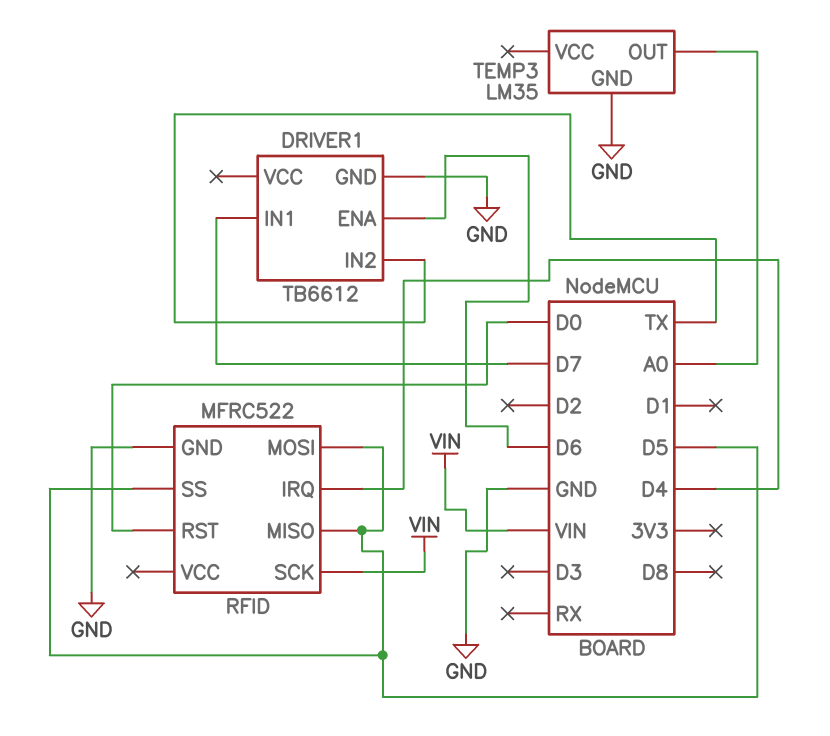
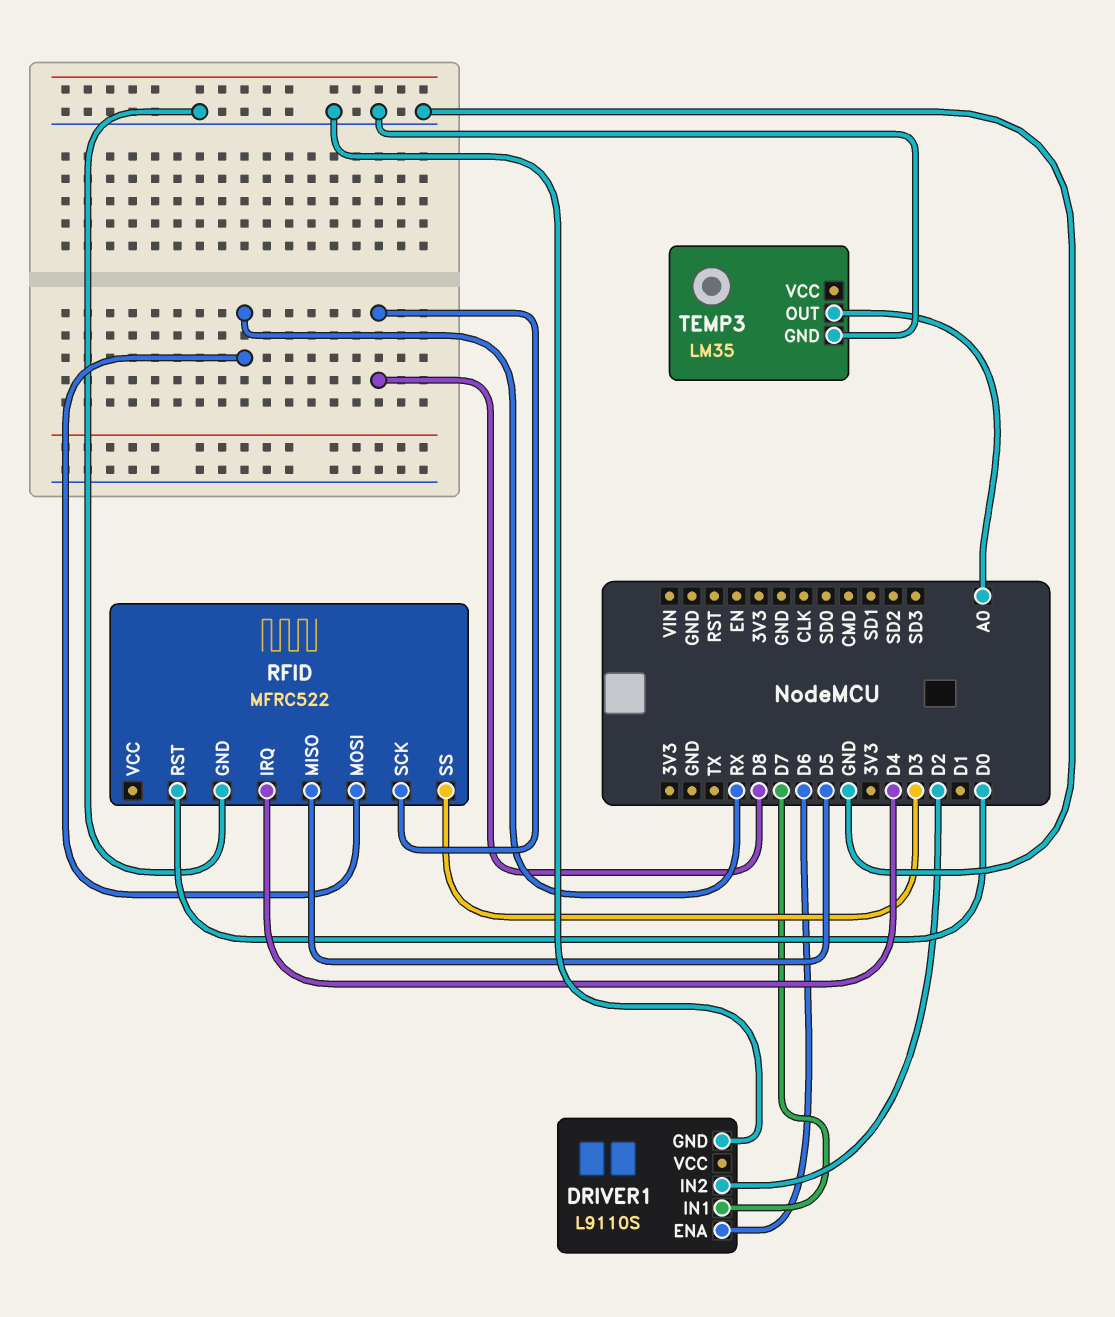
DRIVER1: TB6612 -> L9110S
DRIVER1 pin IN2: TX -> D2
RFID pin MOSI: D5 -> RX
RFID pin SCK: VIN -> D8
RFID pin SS: D5 -> D3

